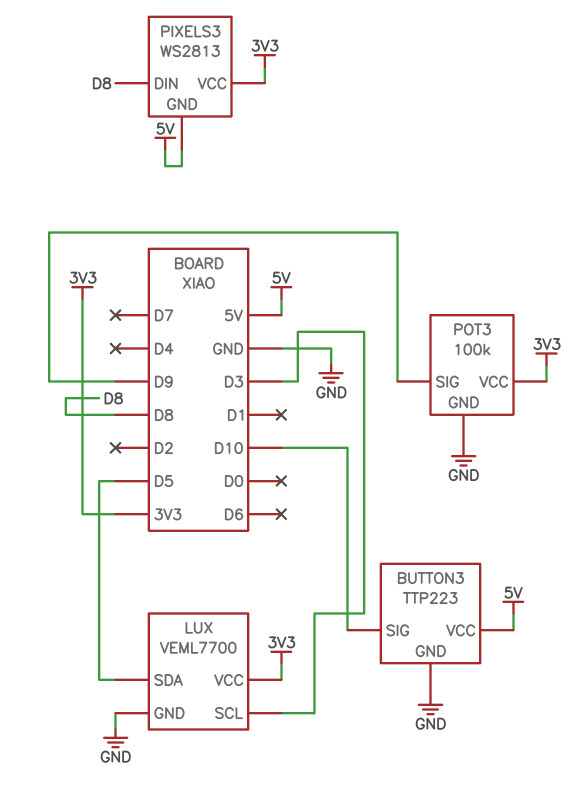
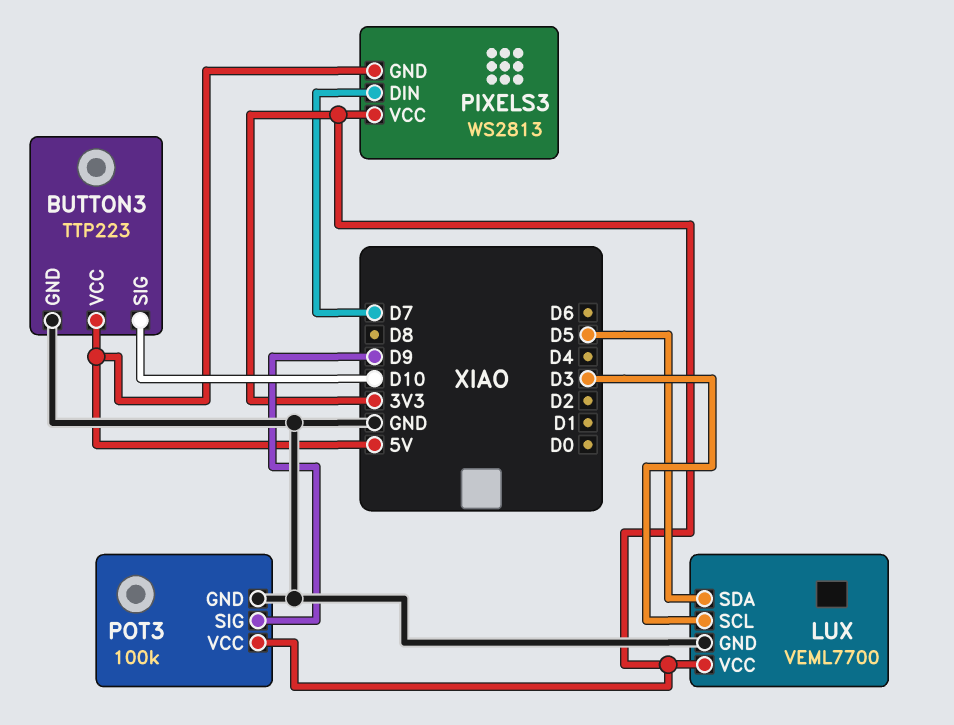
PIXELS3 pin DIN: D8 -> D7

